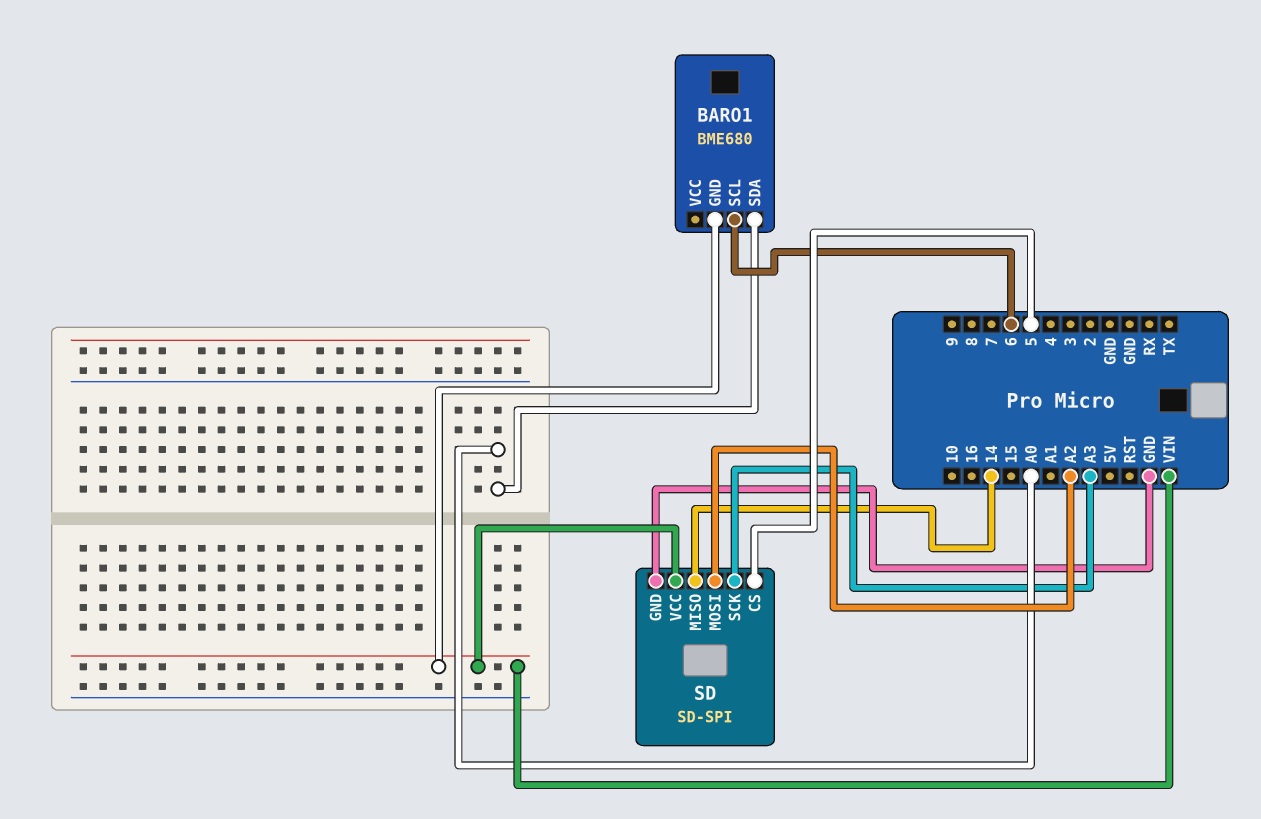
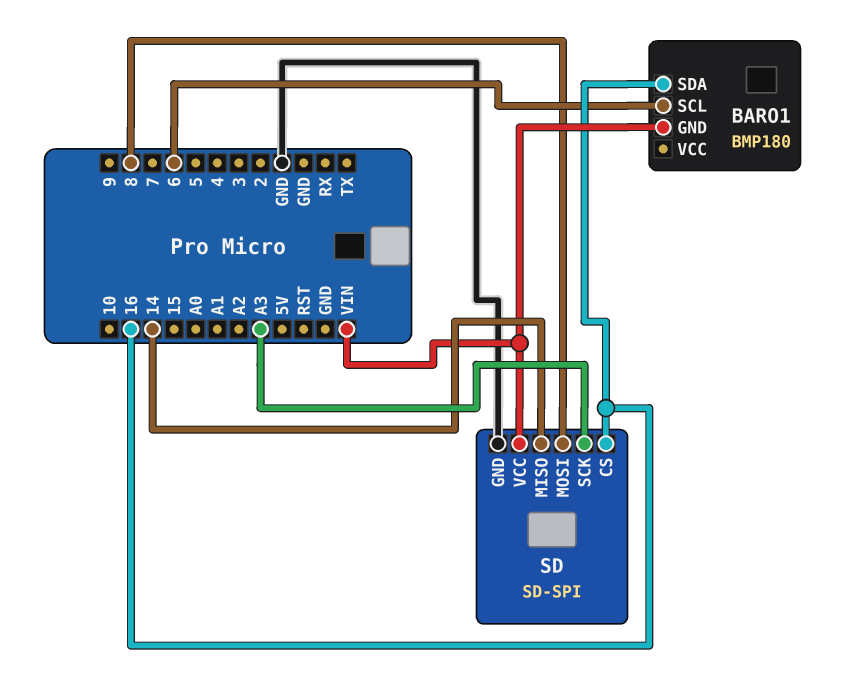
BARO1: BME680 -> BMP180
BARO1 pin SDA: A0 -> 16
SD pin CS: 5 -> 16
SD pin MOSI: A2 -> 8

